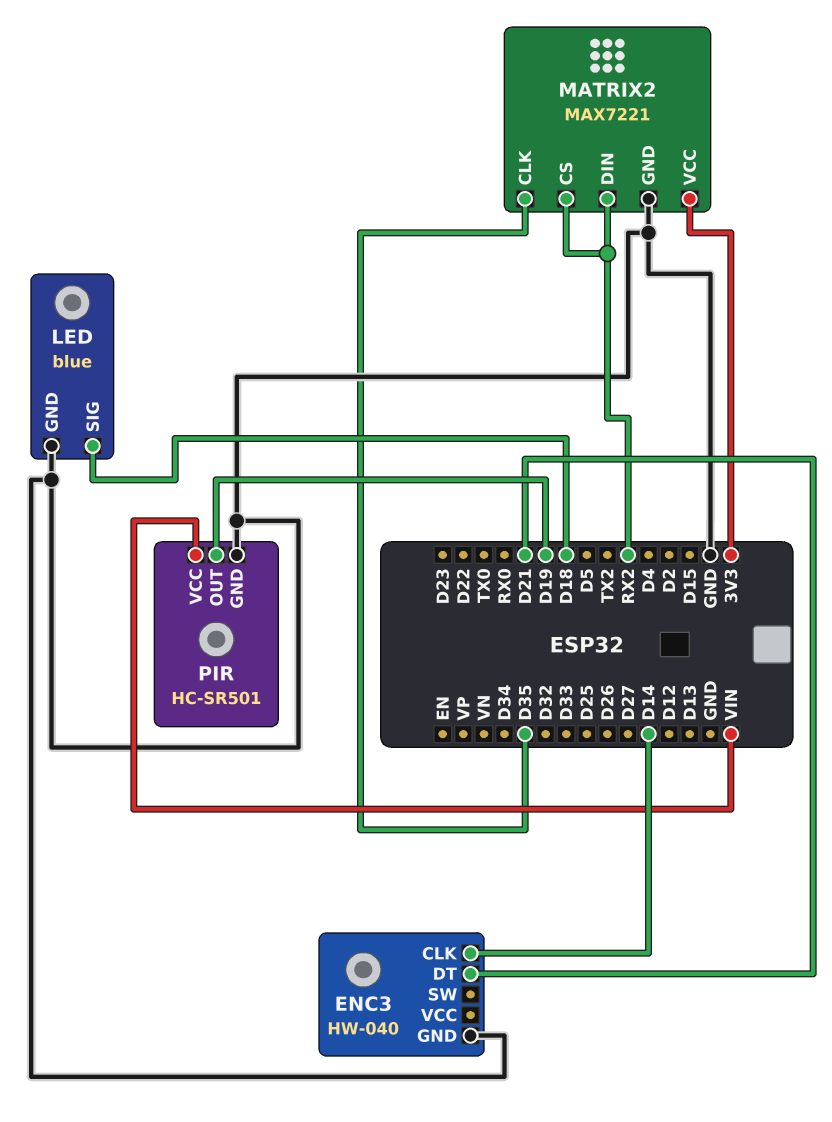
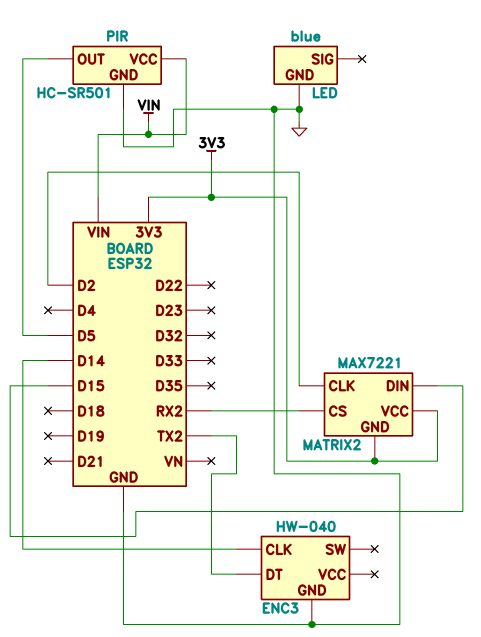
ENC3 pin DT: D21 -> TX2
LED pin SIG: D18 -> none
MATRIX2 pin CLK: D35 -> D2
MATRIX2 pin DIN: RX2 -> D15
MATRIX2 pin GND: GND -> 3V3
PIR pin OUT: D19 -> D5

